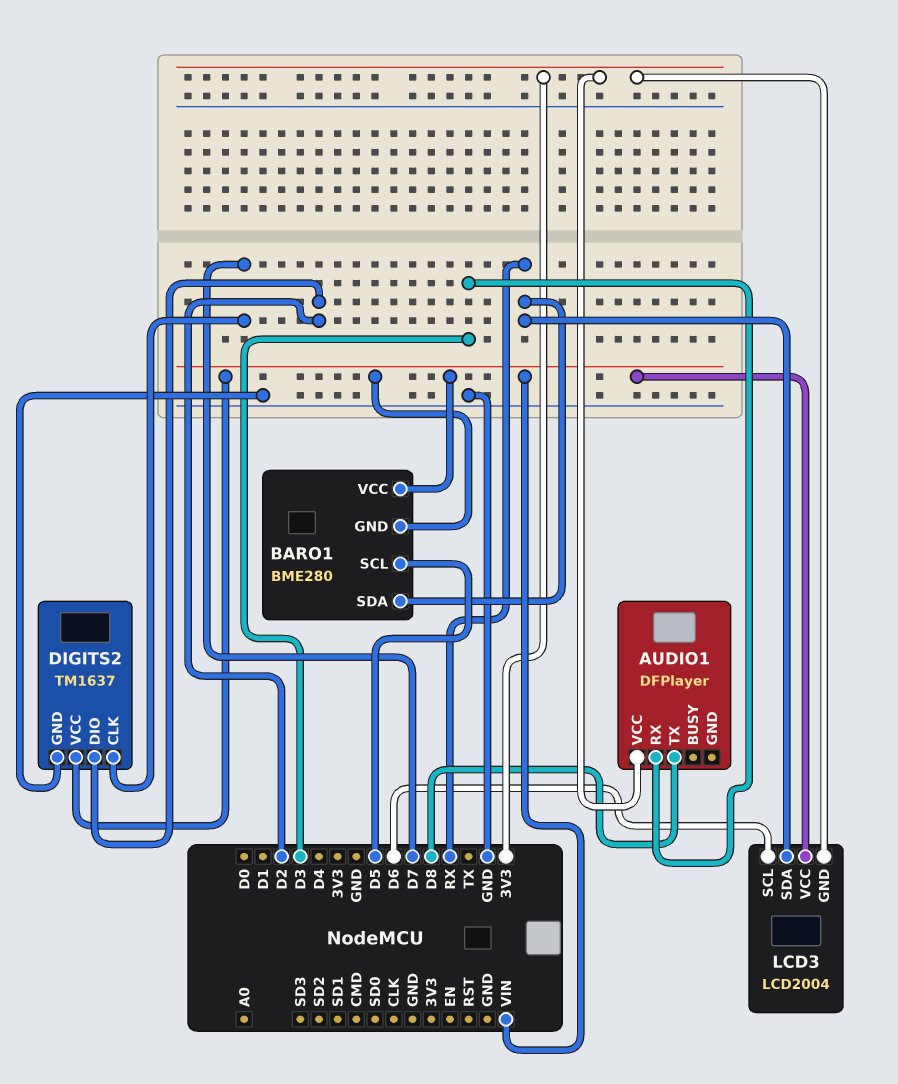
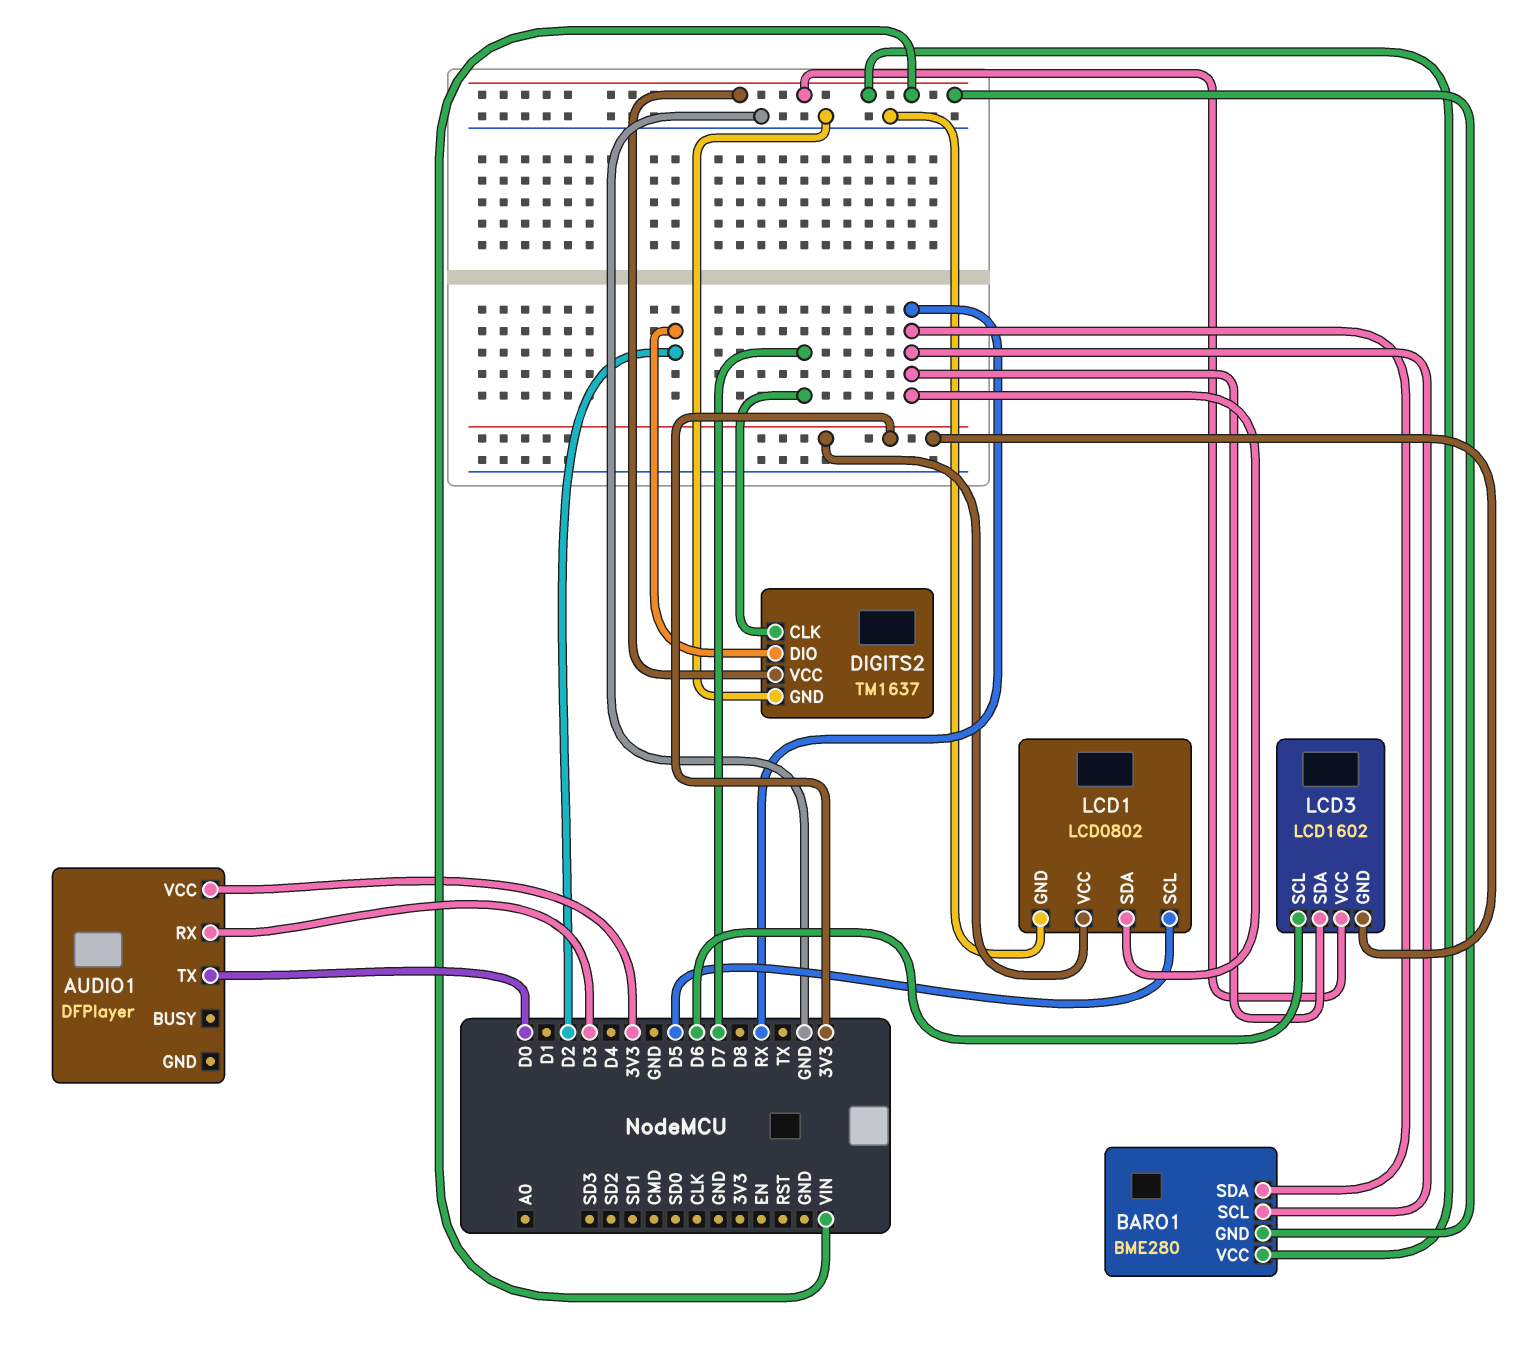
AUDIO1 pin TX: D8 -> D0
BARO1 pin SCL: D5 -> RX
LCD1: none -> LCD0802
LCD1 pin GND: none -> GND
LCD1 pin SCL: none -> D5
LCD1 pin SDA: none -> RX
LCD1 pin VCC: none -> 3V3
LCD3: LCD2004 -> LCD1602

